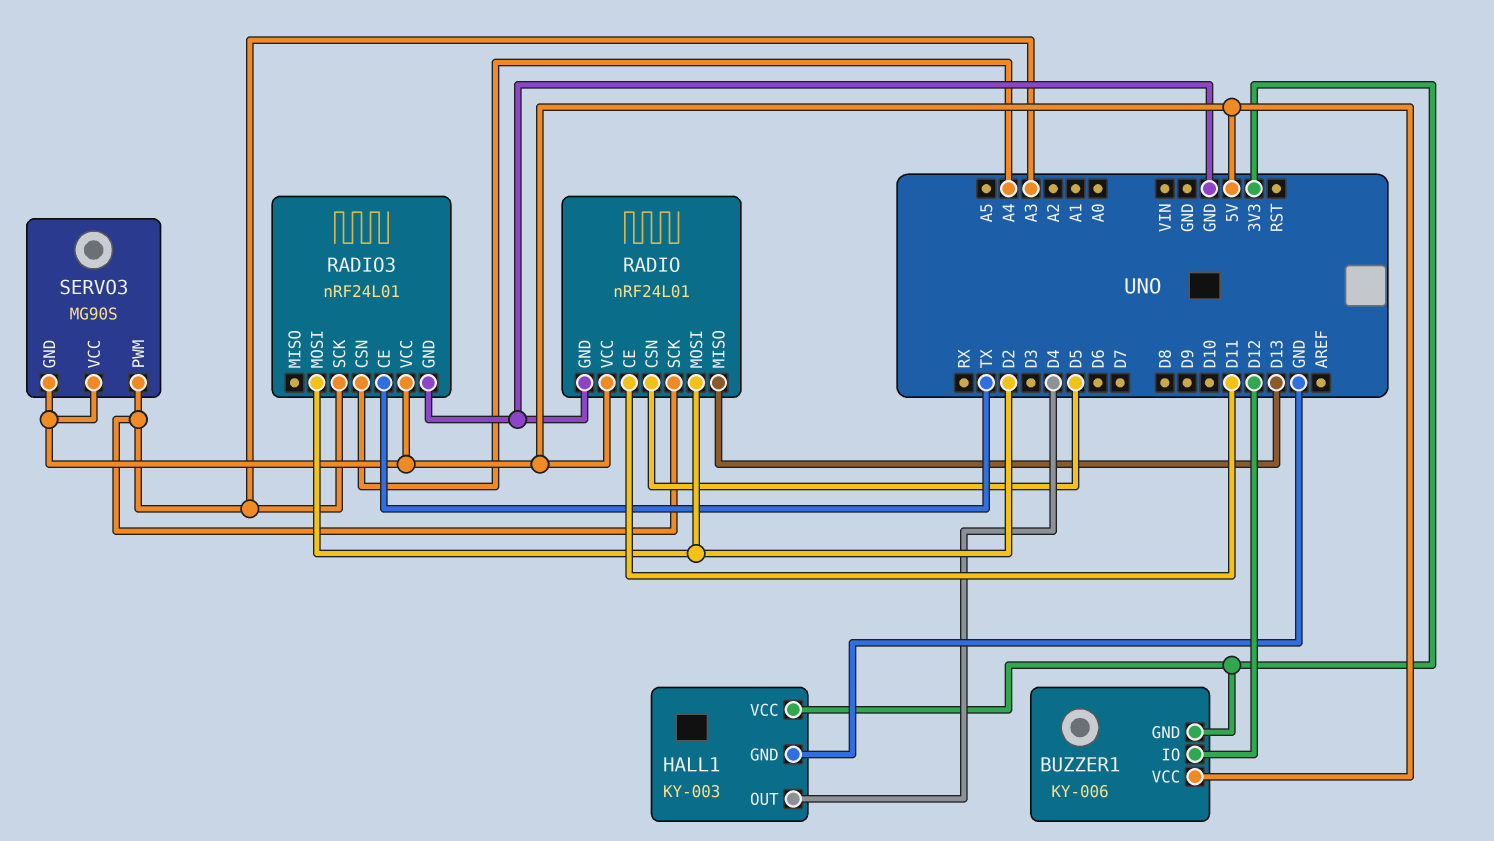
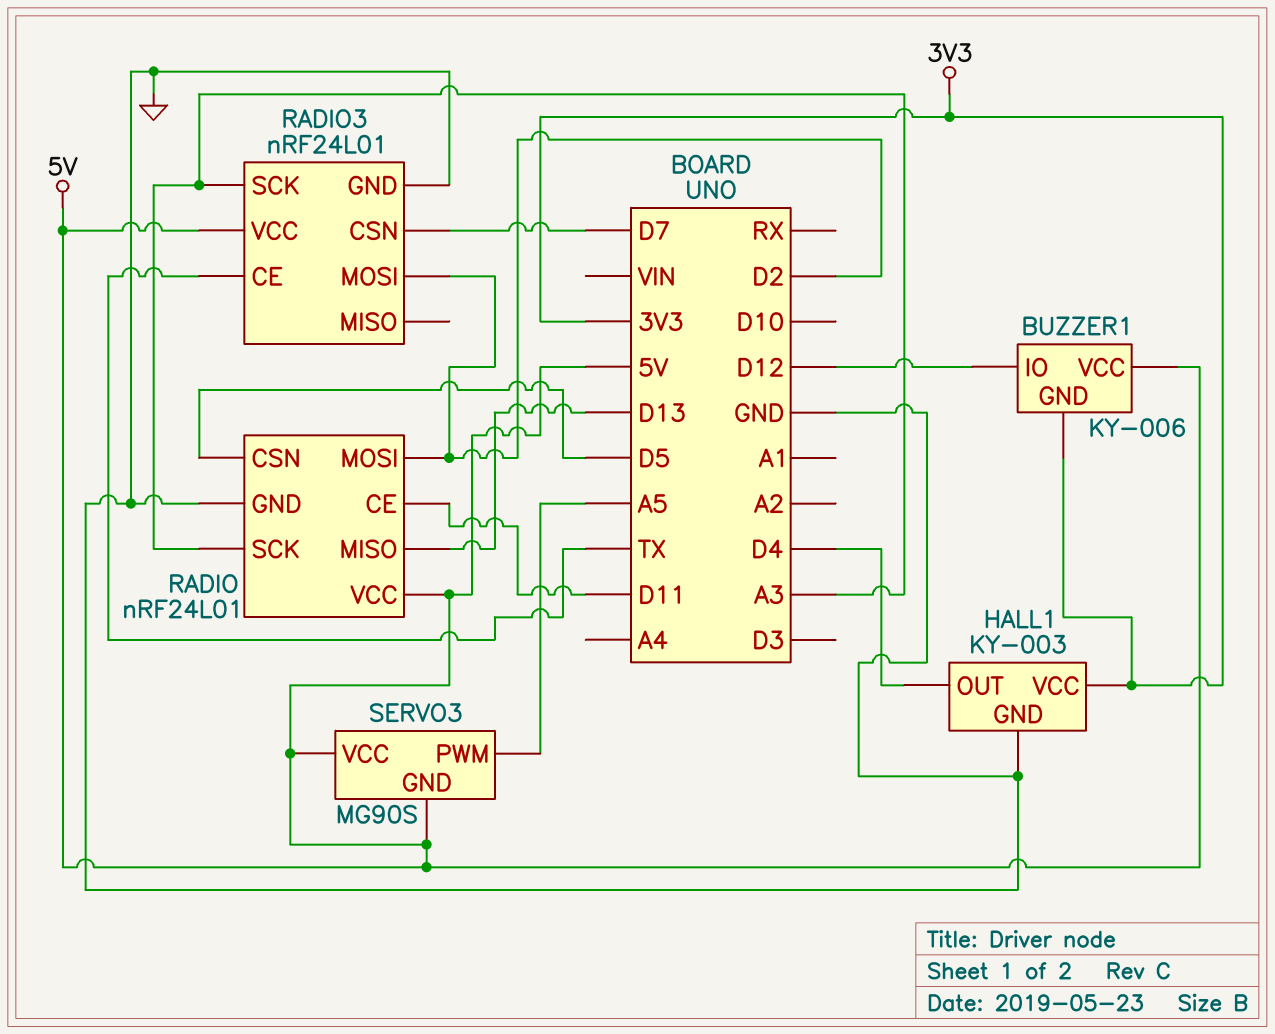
RADIO3 pin CSN: A4 -> D7
SERVO3 pin PWM: A3 -> A5

